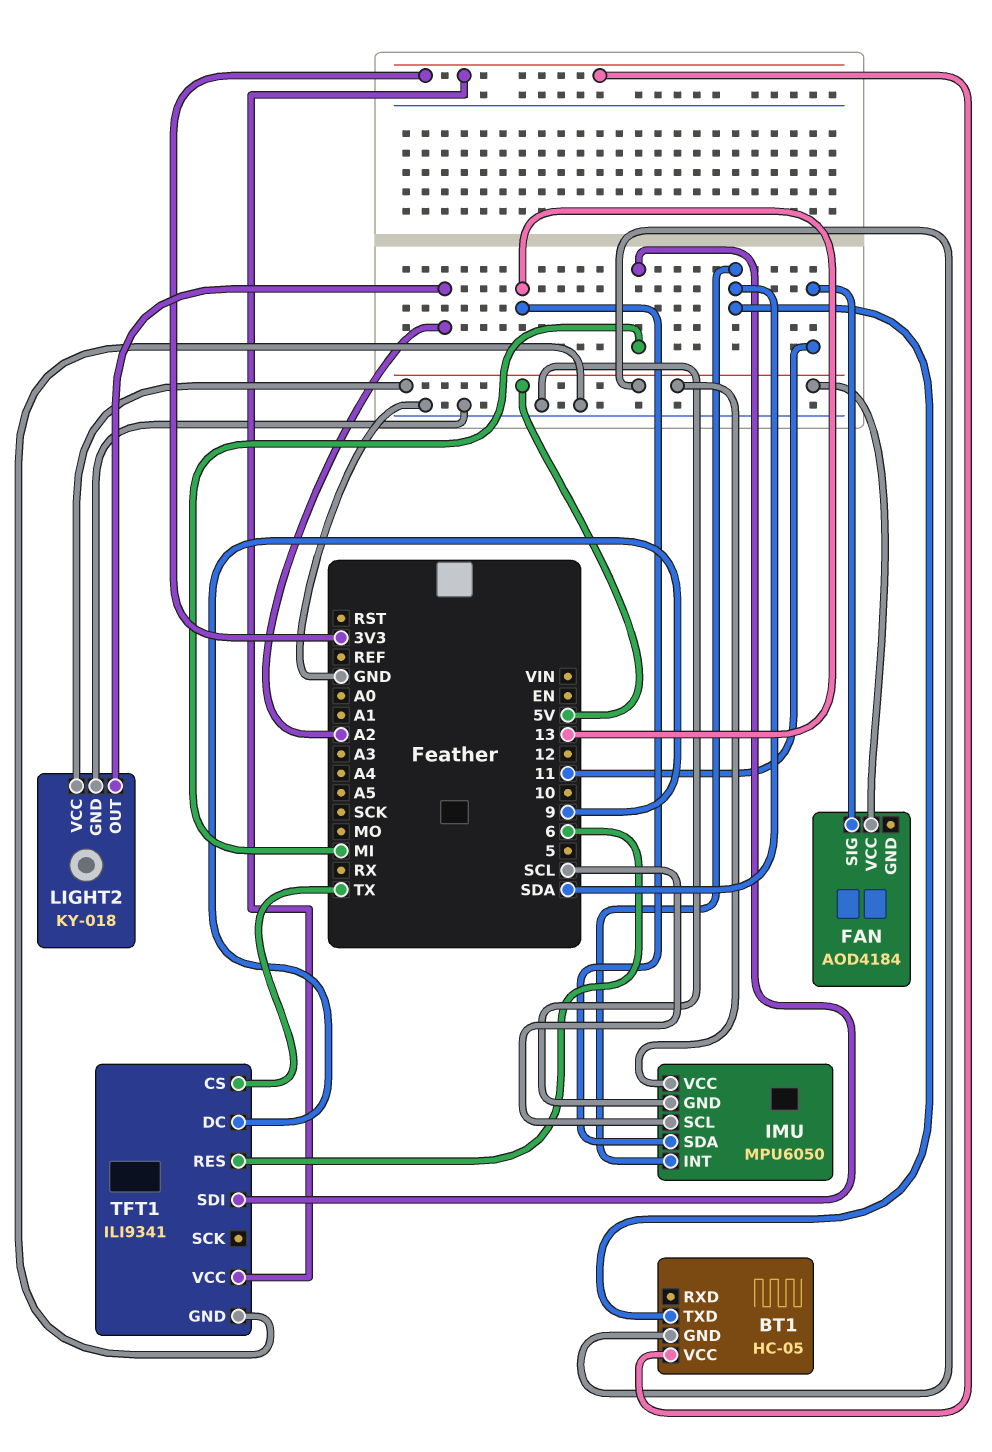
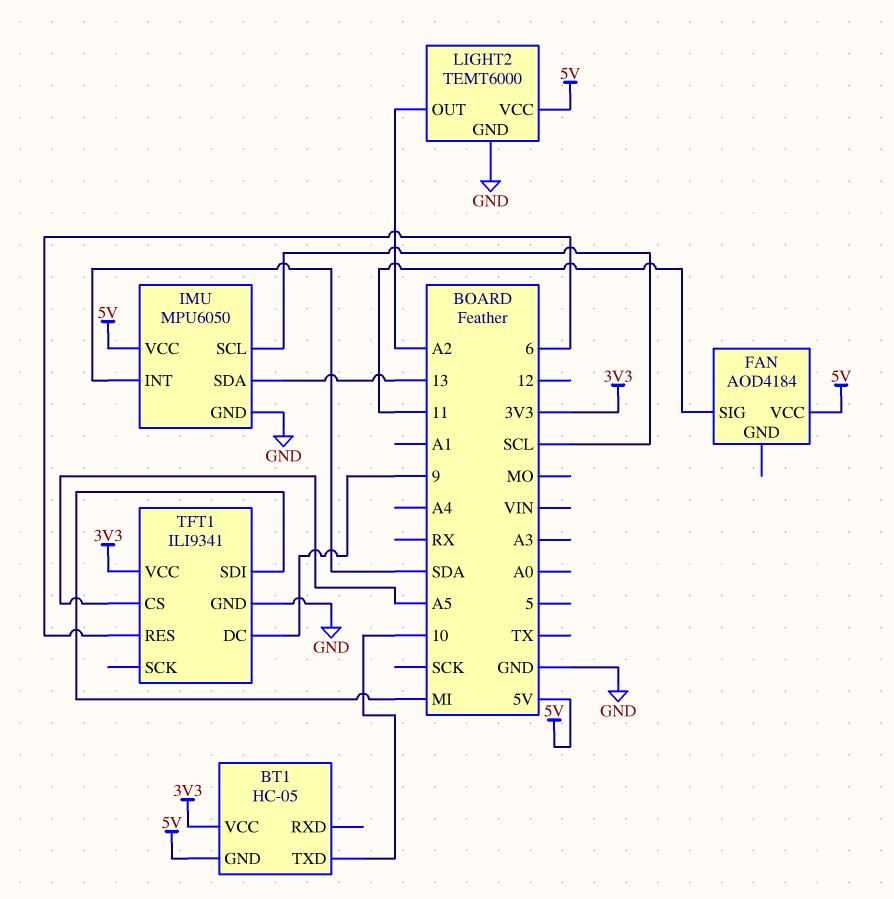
BT1 pin TXD: SDA -> 10
LIGHT2: KY-018 -> TEMT6000
TFT1 pin CS: TX -> A5

